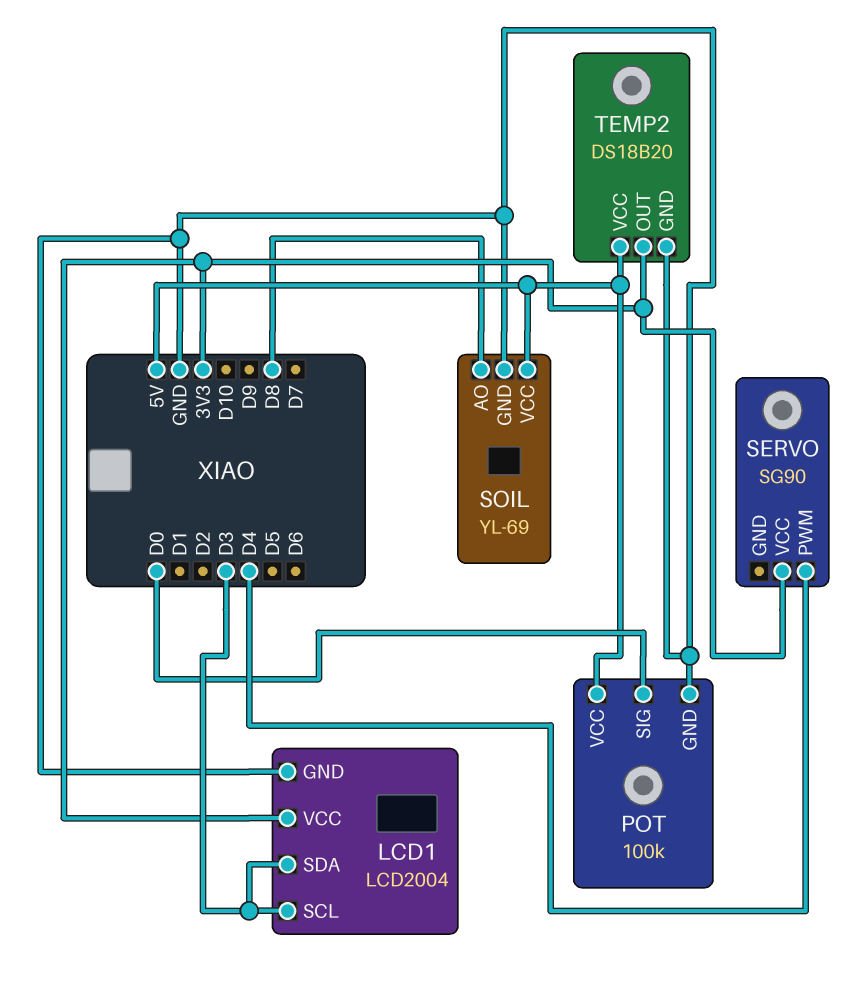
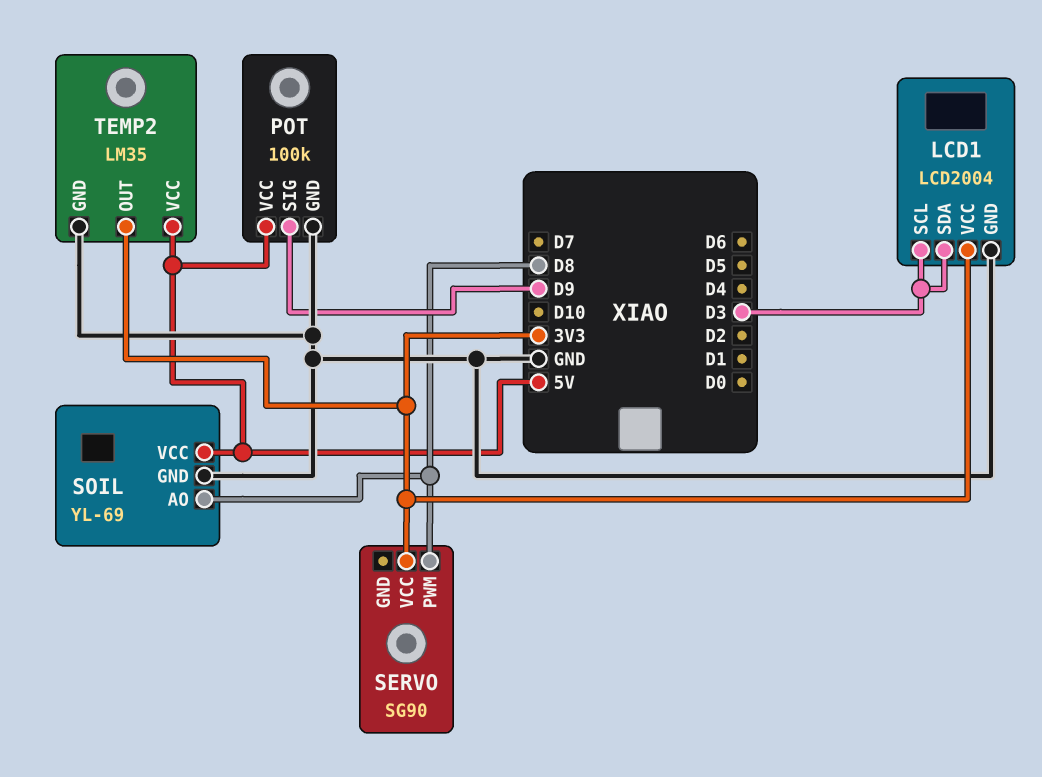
POT pin SIG: D0 -> D9
SERVO pin PWM: D4 -> D8
TEMP2: DS18B20 -> LM35

